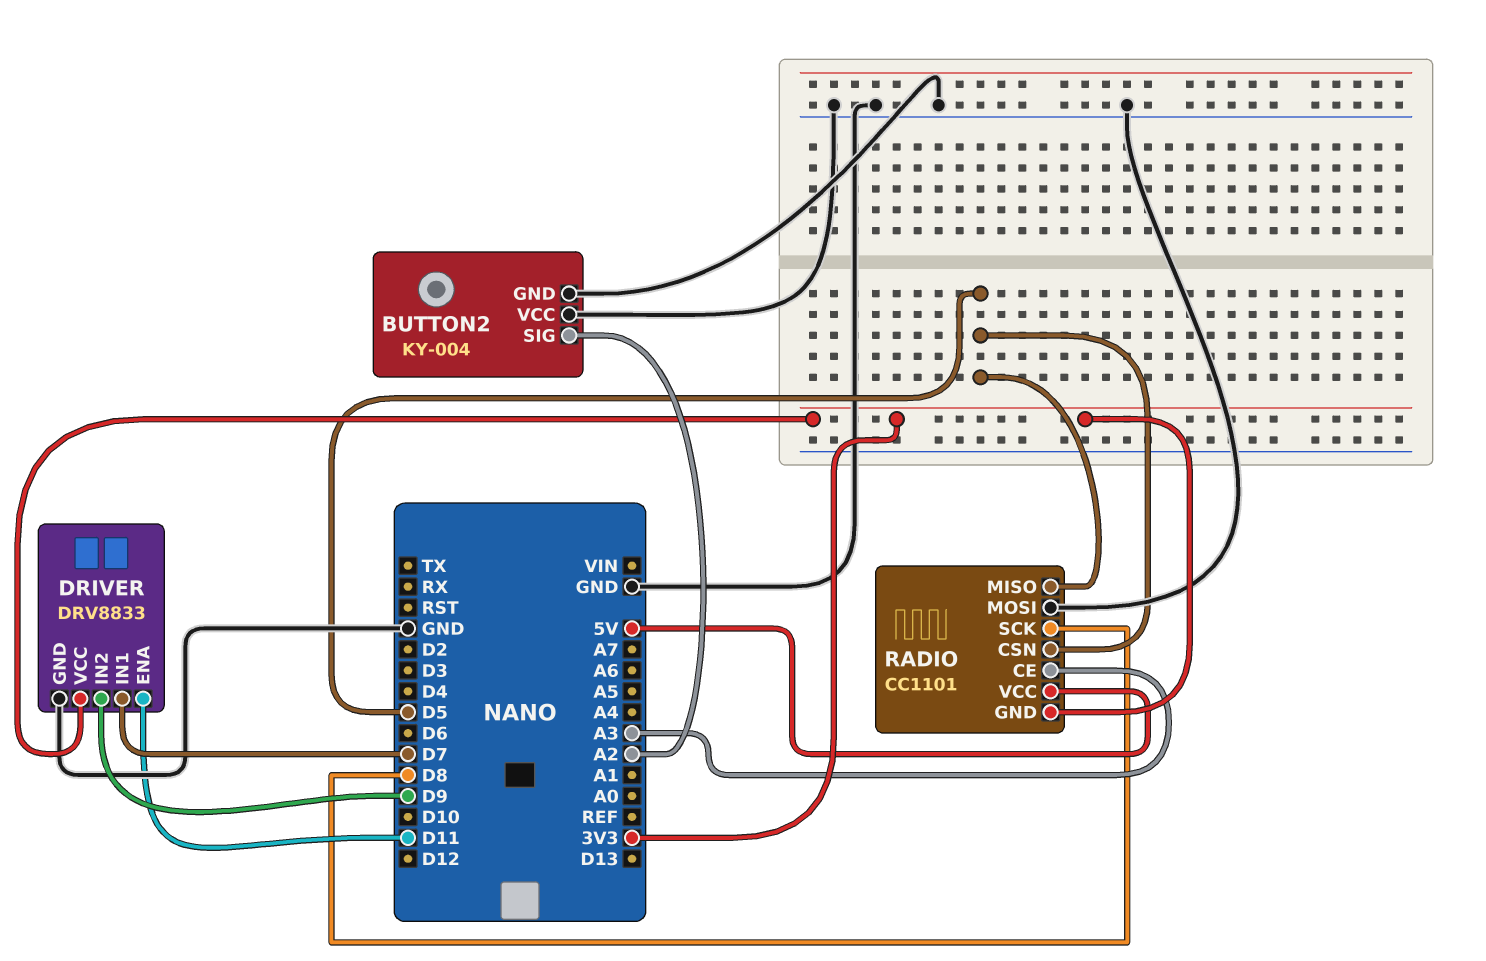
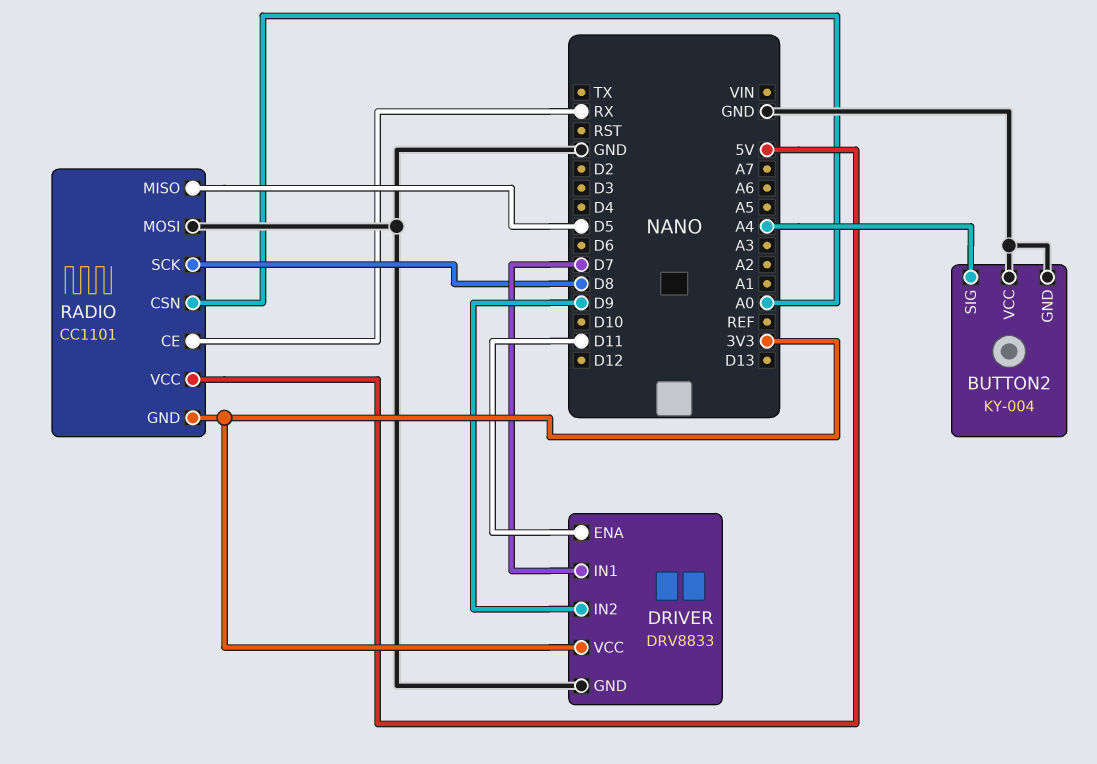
BUTTON2 pin SIG: A2 -> A4
RADIO pin CE: A3 -> RX
RADIO pin CSN: D5 -> A0

